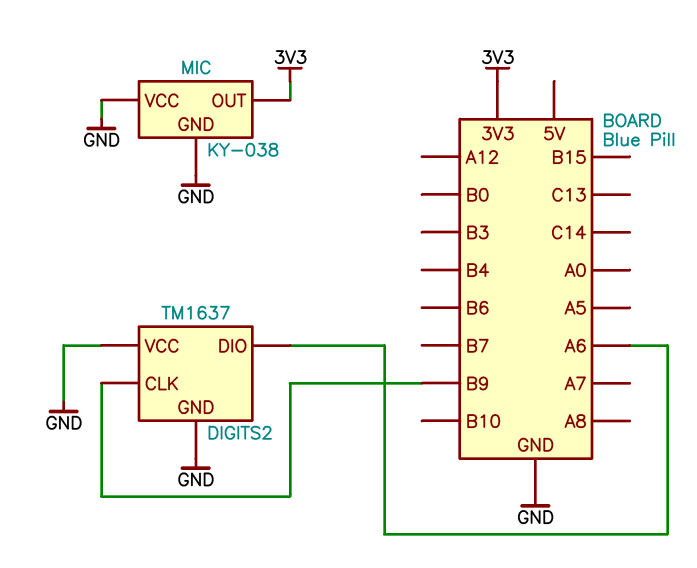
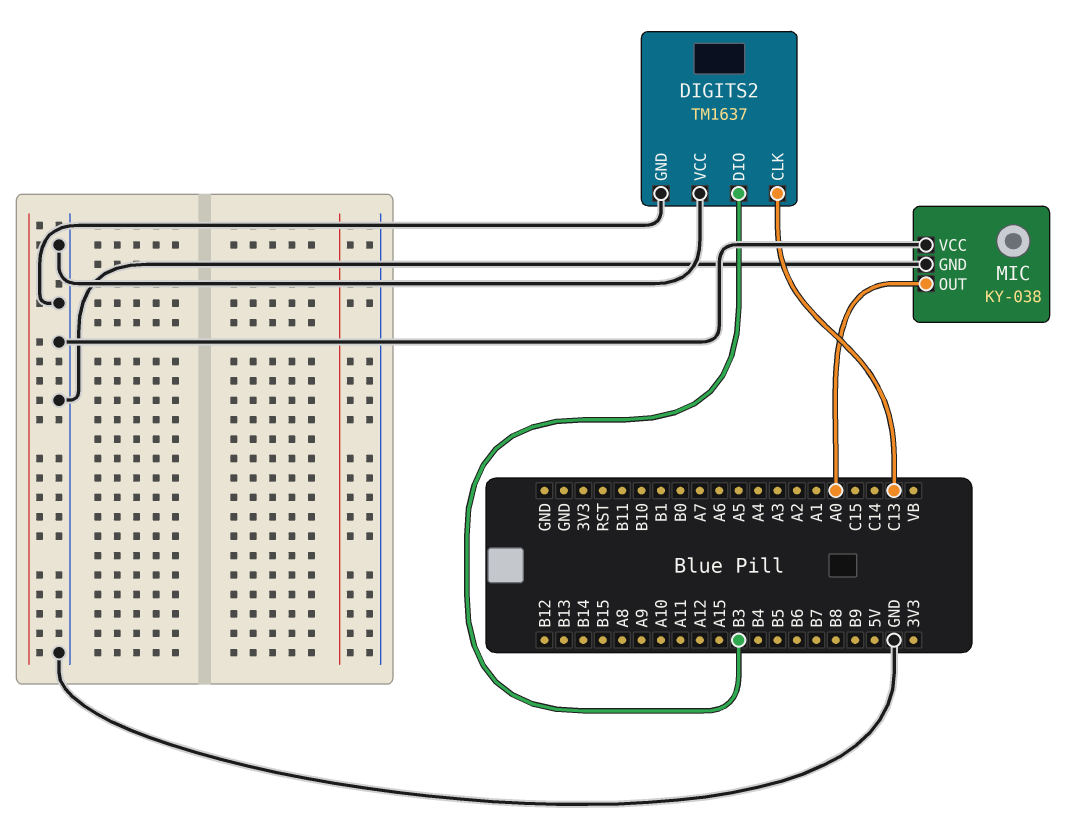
DIGITS2 pin CLK: B9 -> C13
DIGITS2 pin DIO: A6 -> B3
MIC pin OUT: 3V3 -> A0

